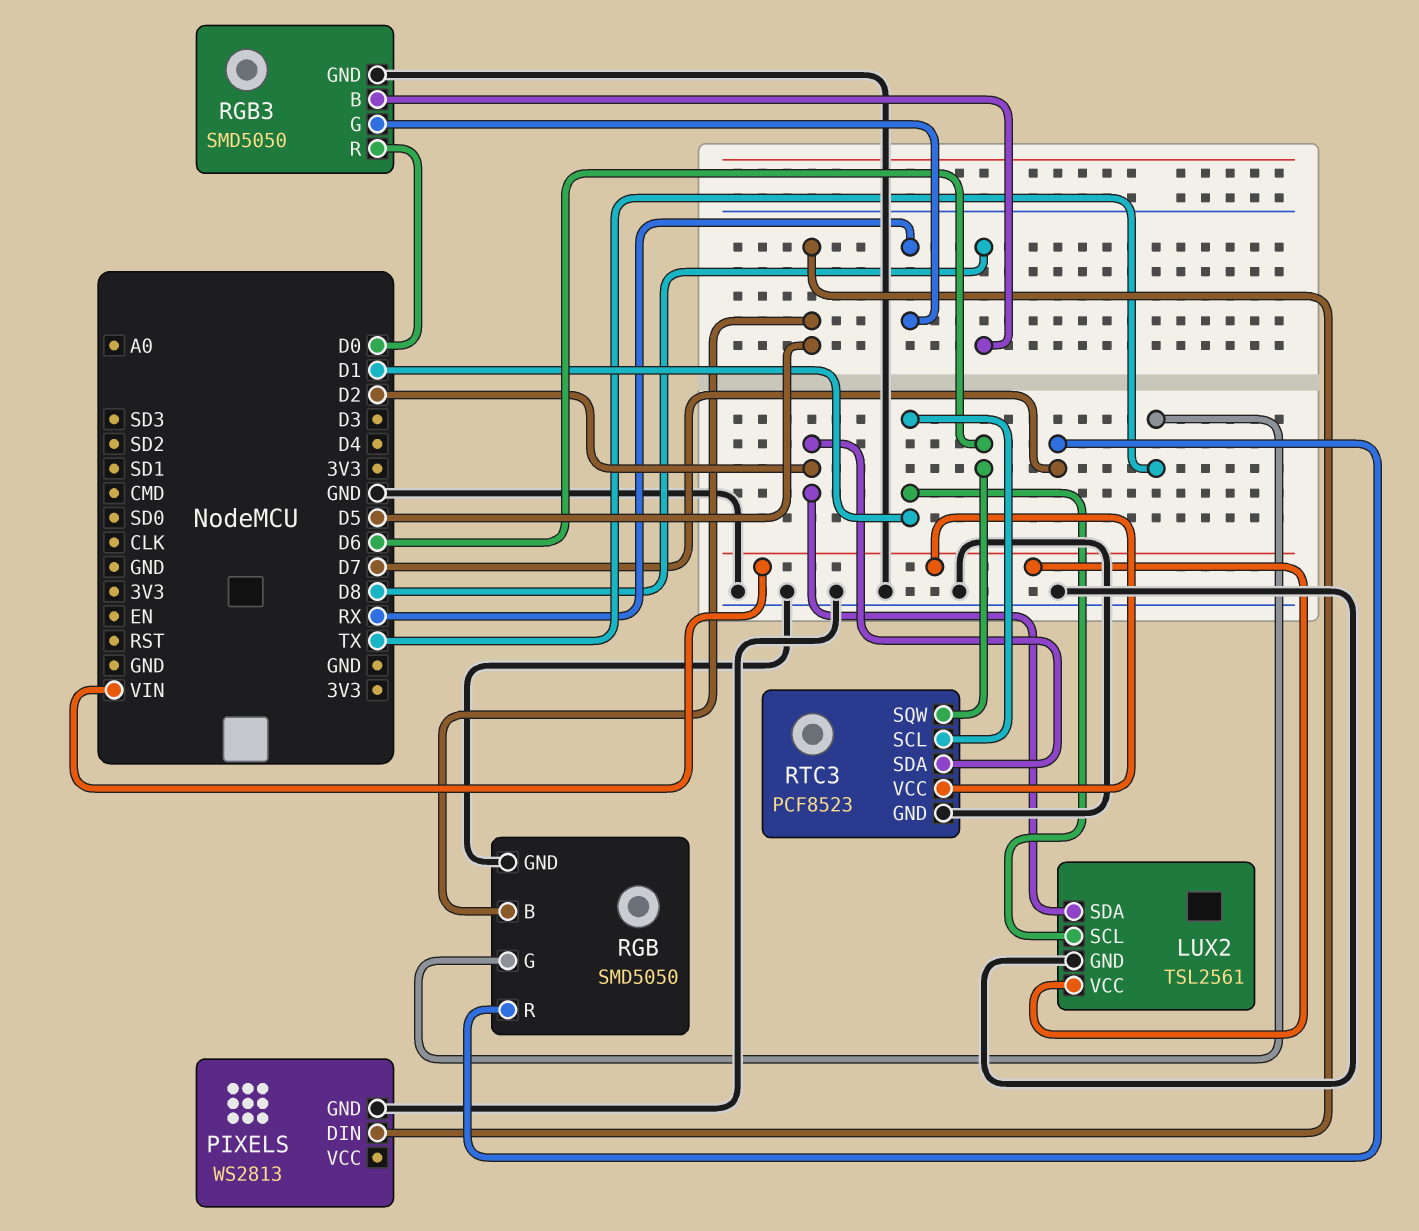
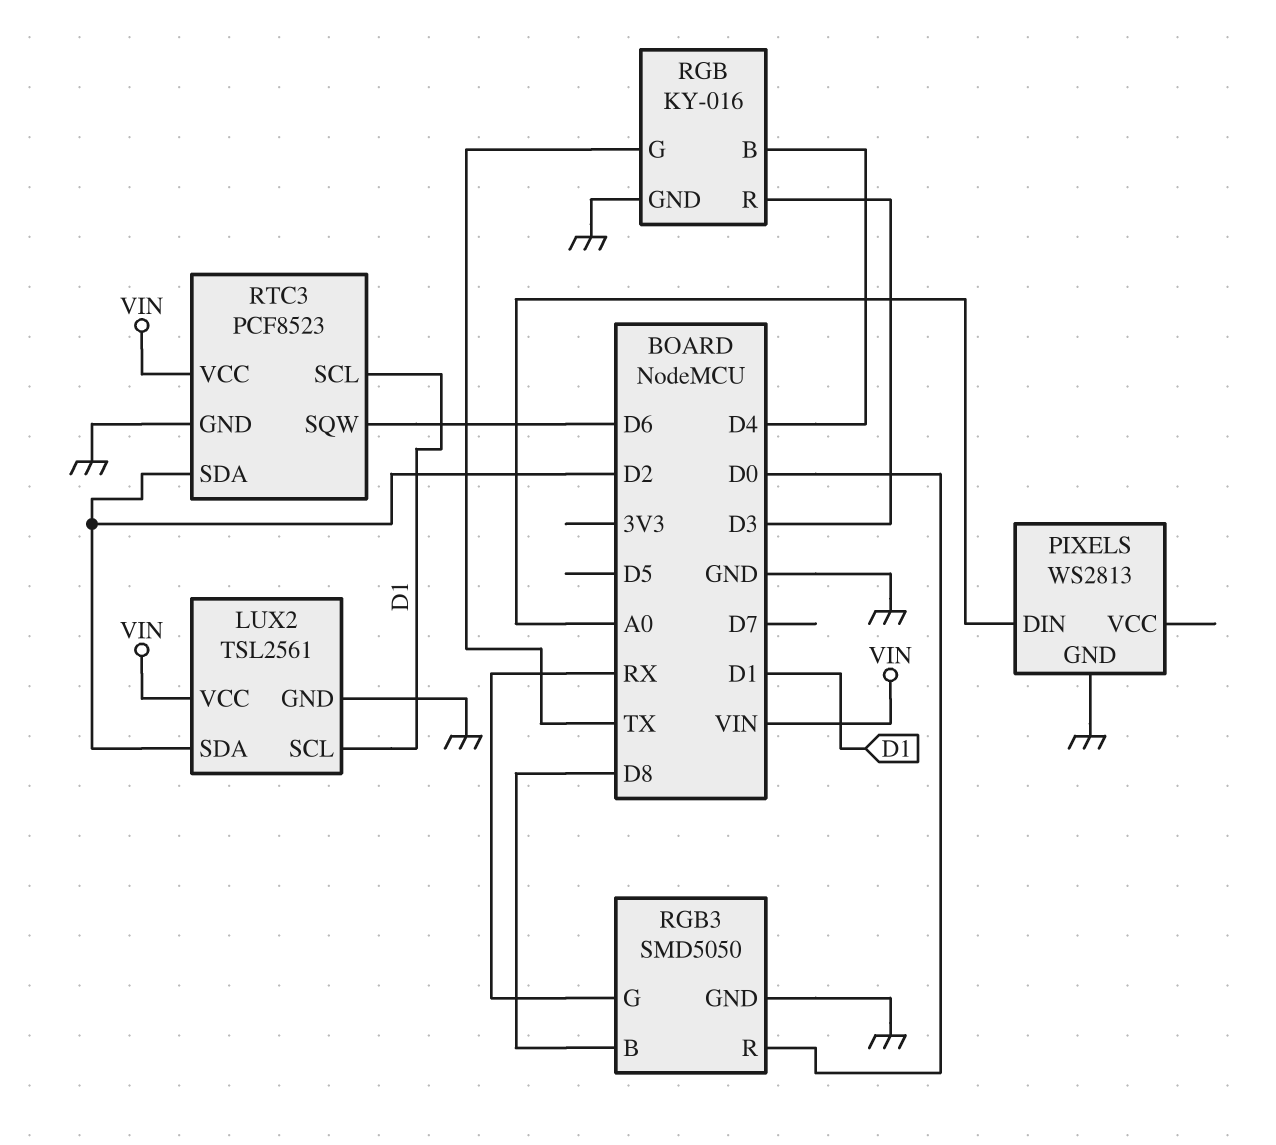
PIXELS pin DIN: D5 -> A0
RGB: SMD5050 -> KY-016
RGB pin B: D5 -> D4
RGB pin R: D7 -> D3

